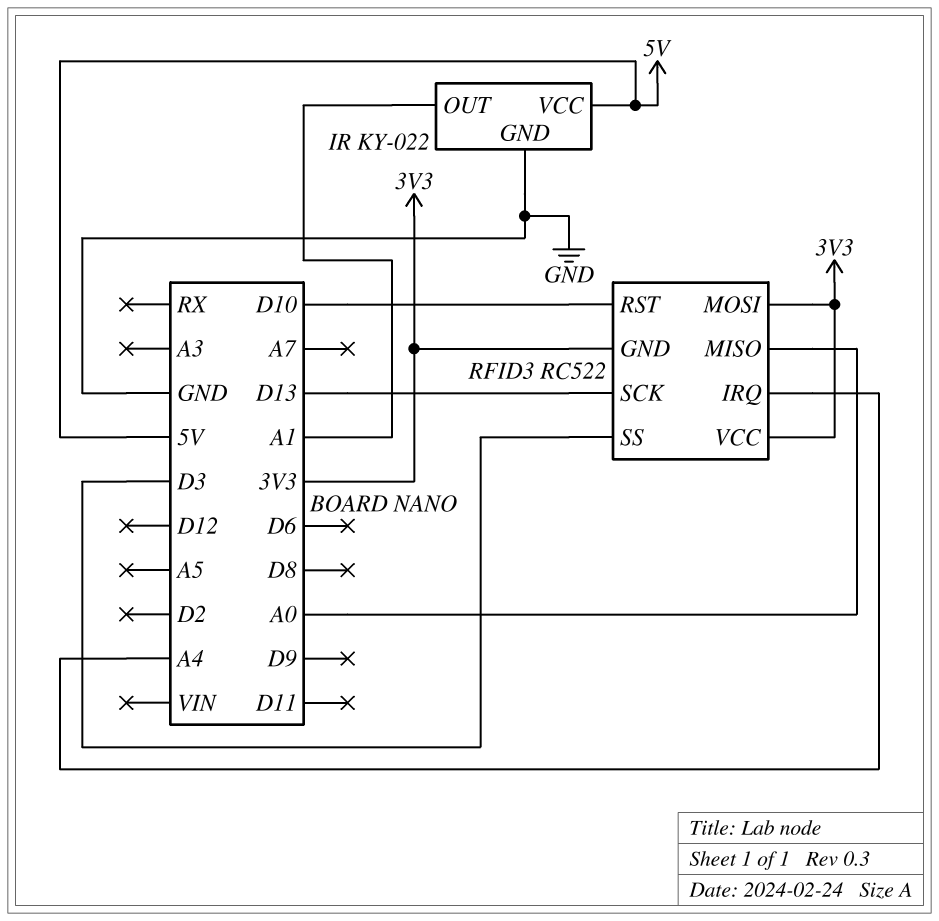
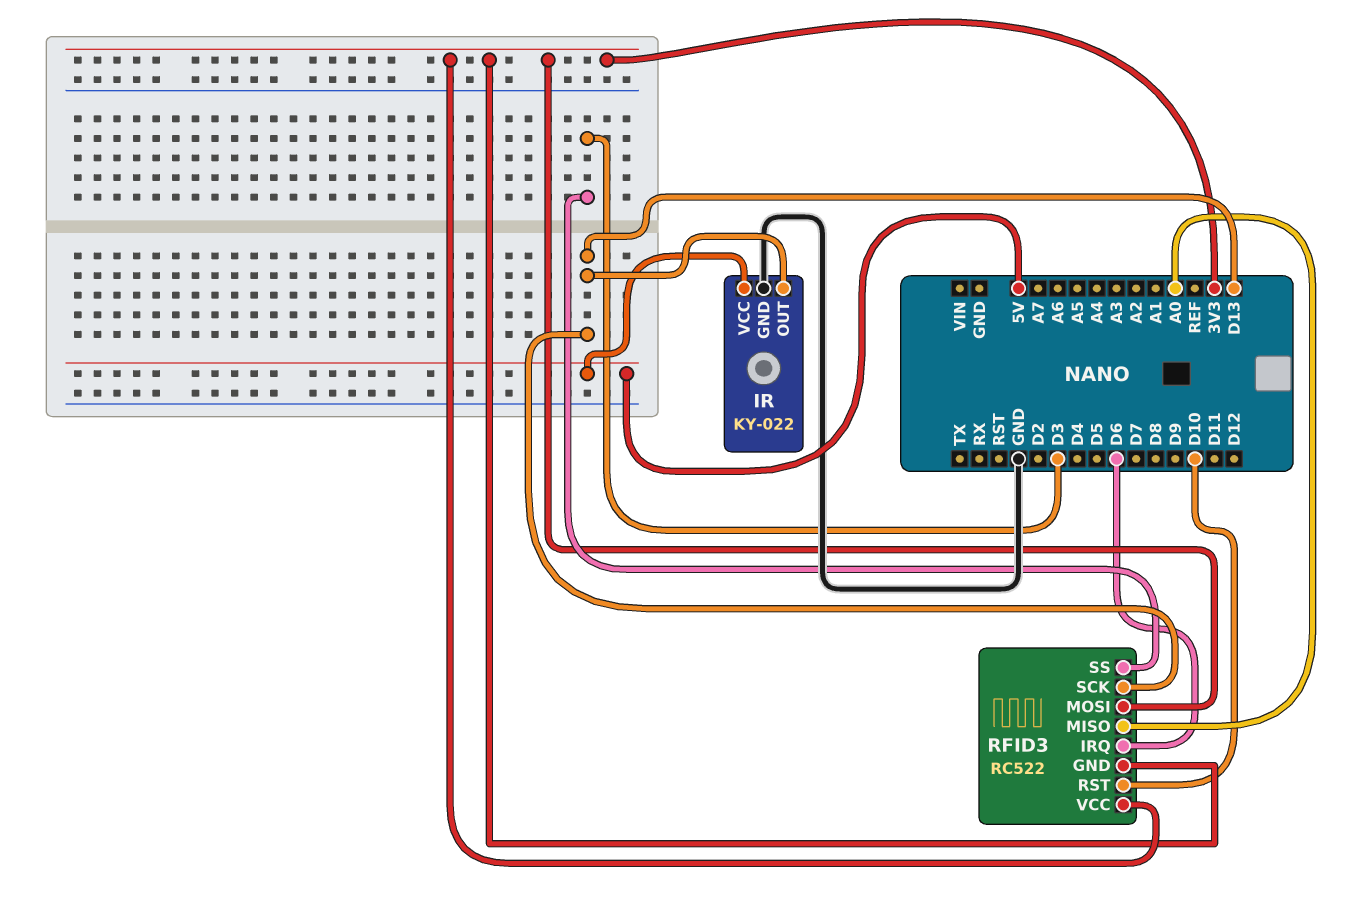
IR pin OUT: A1 -> D13
RFID3 pin IRQ: A4 -> D6

